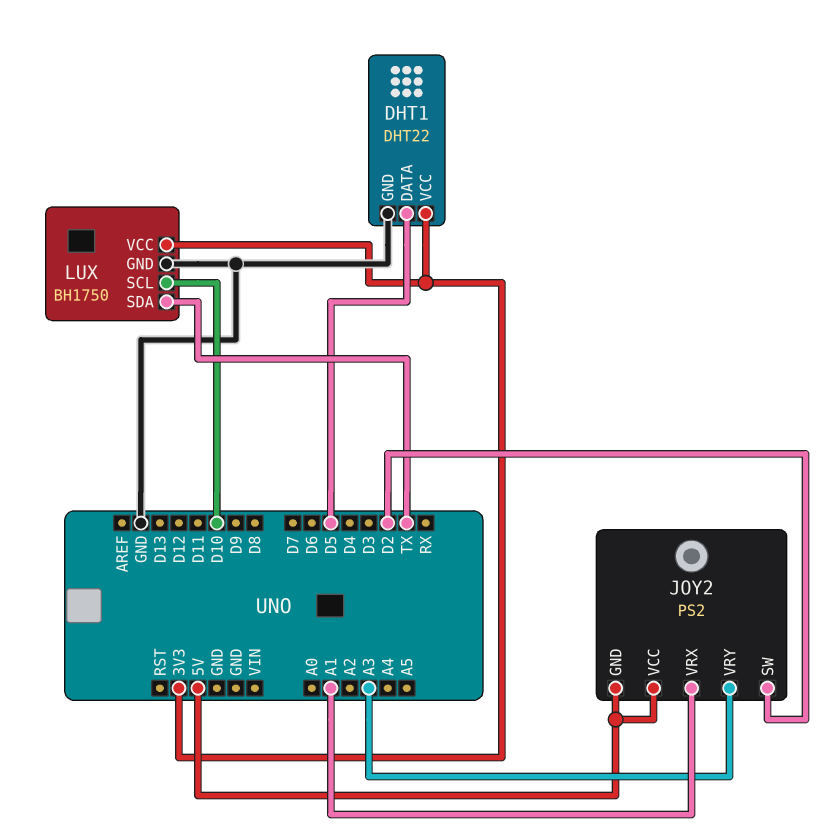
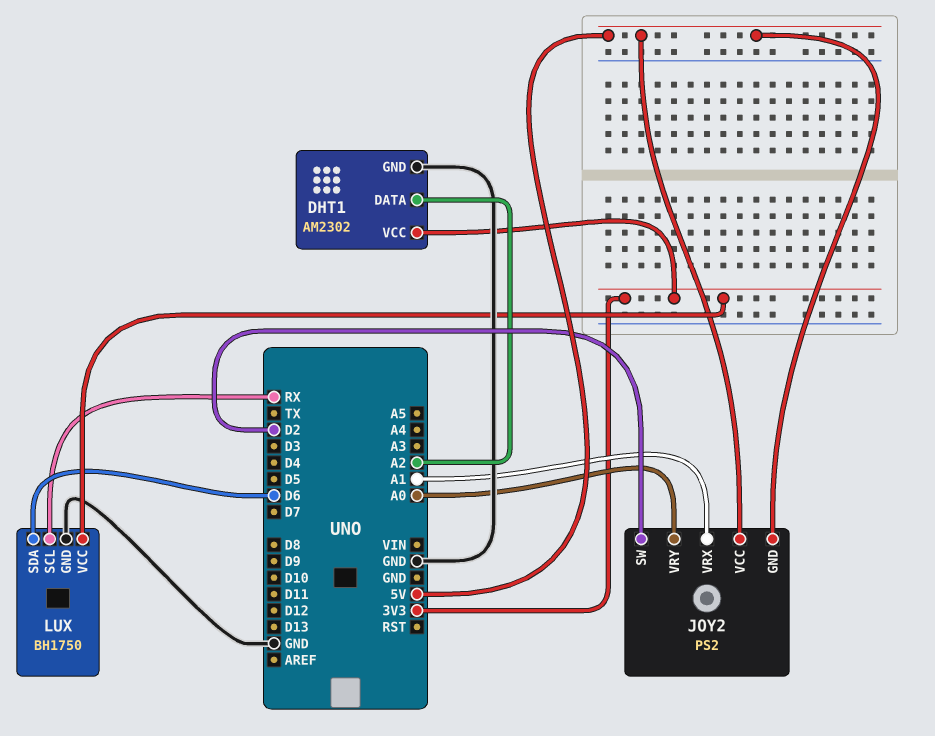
DHT1: DHT22 -> AM2302
DHT1 pin DATA: D5 -> A2
JOY2 pin VRY: A3 -> A0
LUX pin SCL: D10 -> RX
LUX pin SDA: TX -> D6

